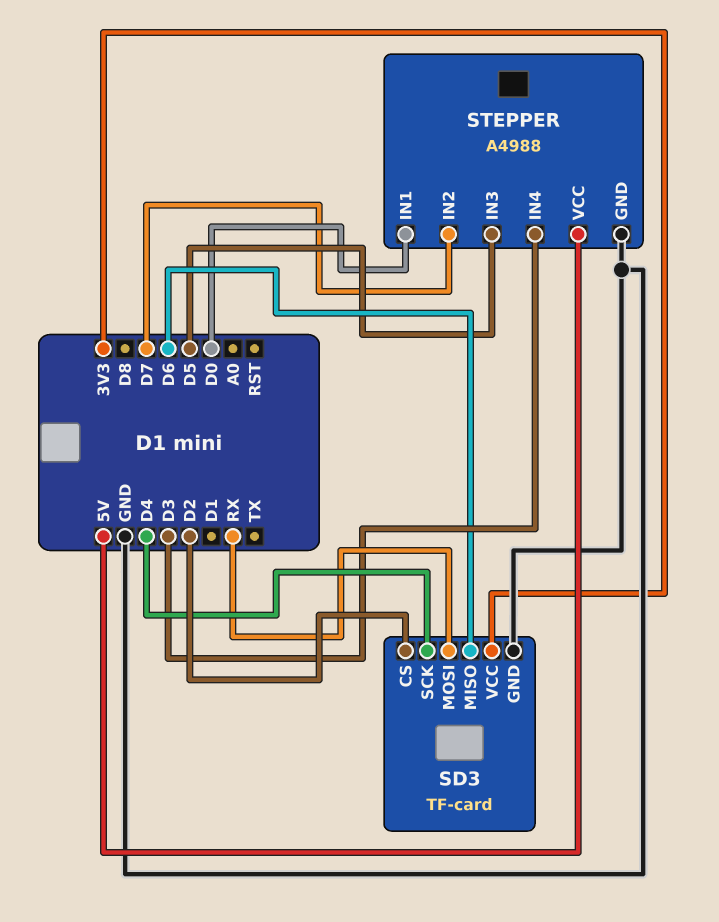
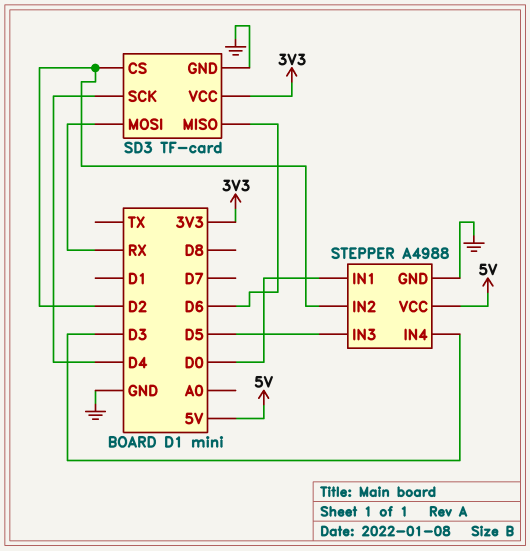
STEPPER pin IN2: D7 -> D2

